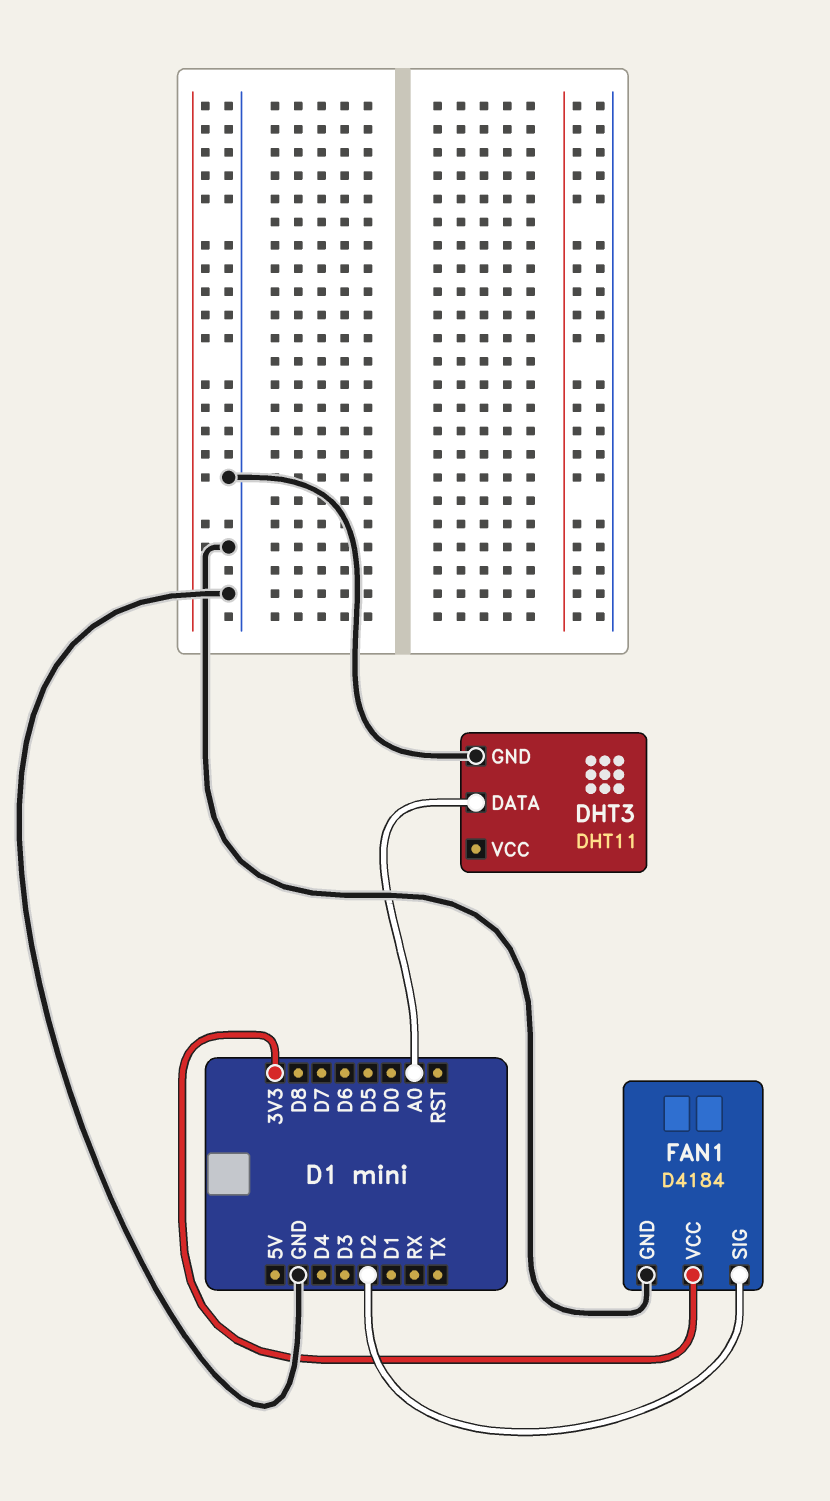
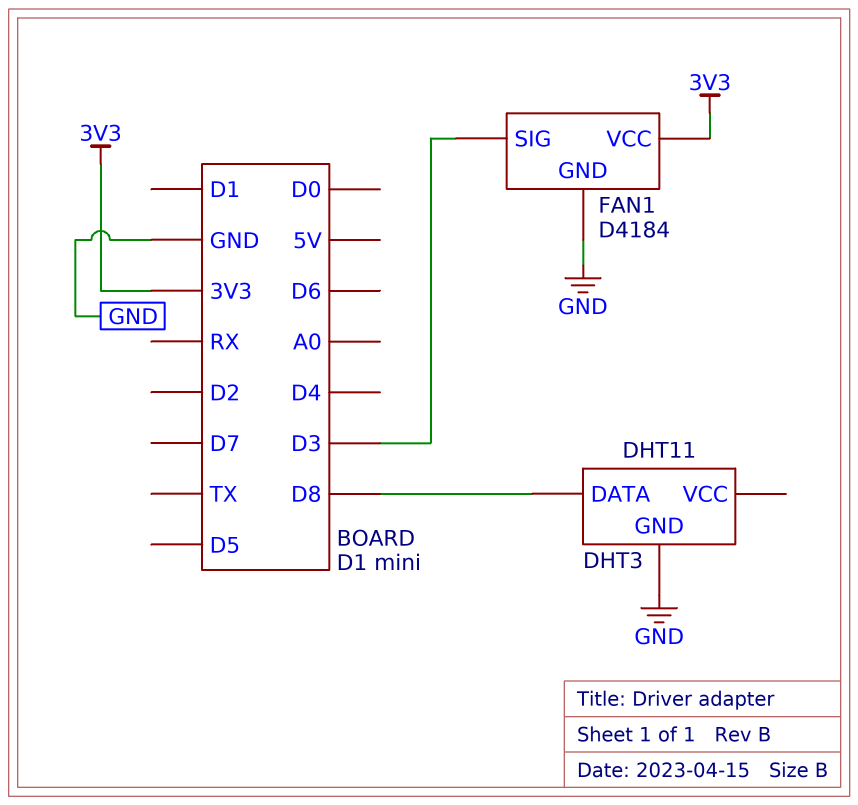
DHT3 pin DATA: A0 -> D8
FAN1 pin SIG: D2 -> D3

